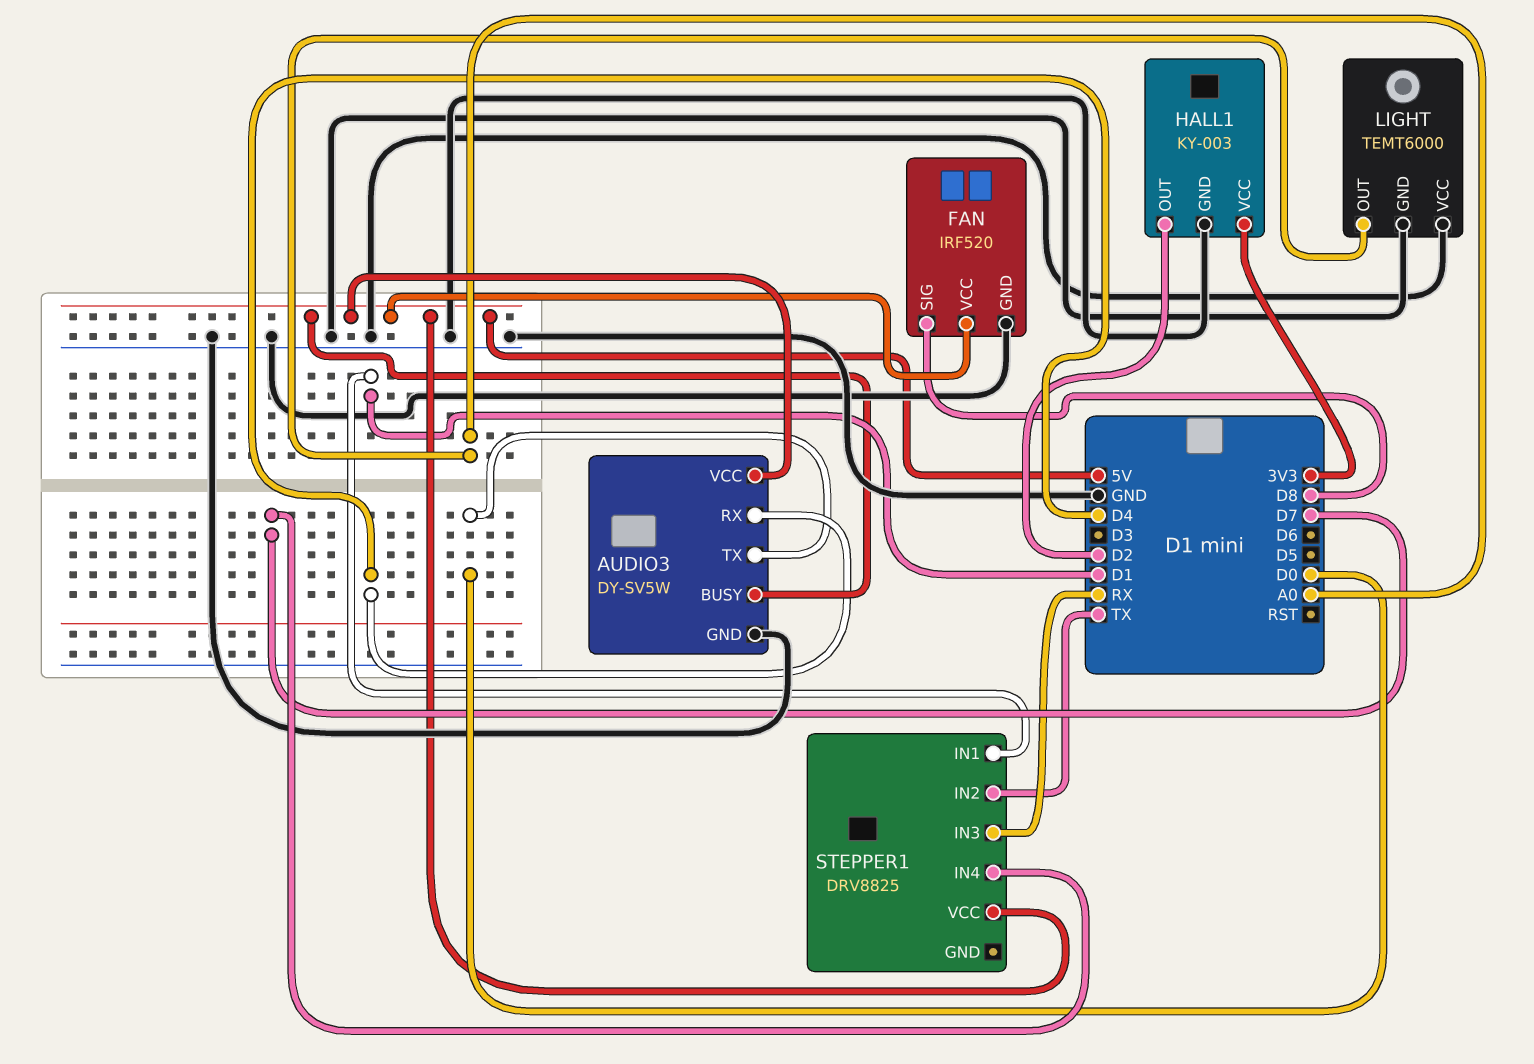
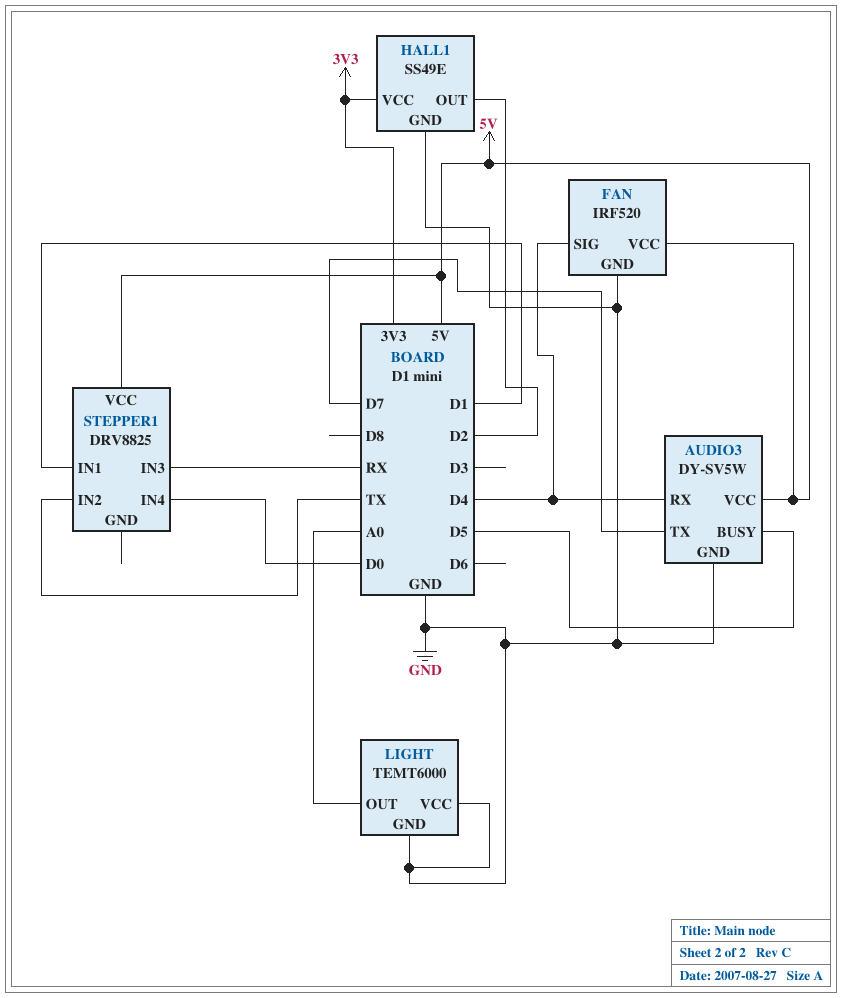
AUDIO3 pin BUSY: 5V -> D5
AUDIO3 pin TX: D0 -> D7
FAN pin SIG: D8 -> D4
HALL1: KY-003 -> SS49E
STEPPER1 pin IN4: D7 -> D0

